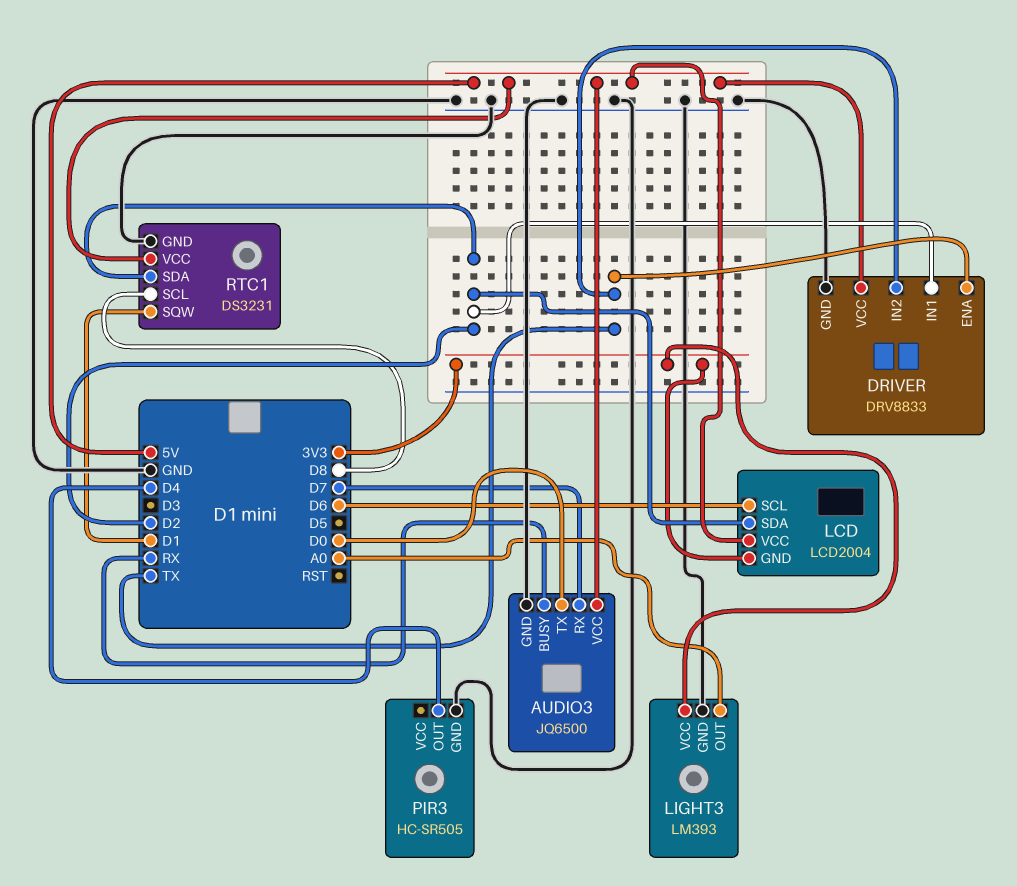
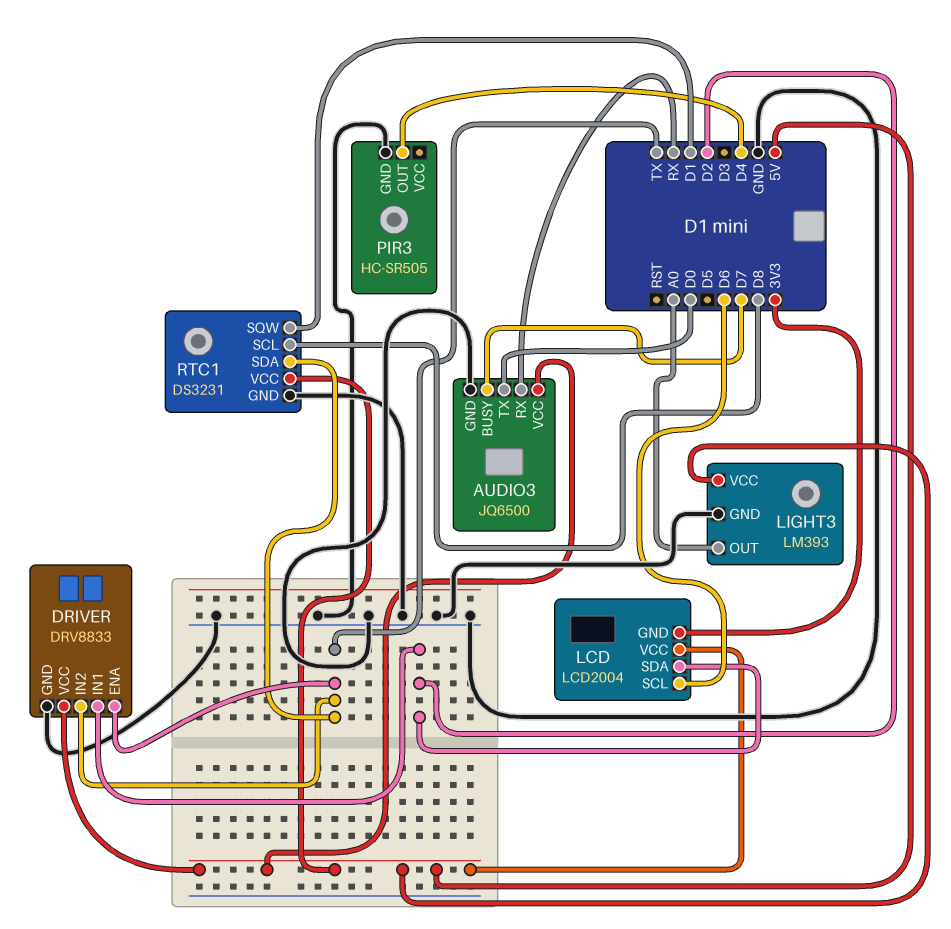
AUDIO3 pin BUSY: RX -> D7
AUDIO3 pin RX: D7 -> RX
LIGHT3 pin VCC: 3V3 -> 5V
RTC1 pin SDA: D2 -> TX

